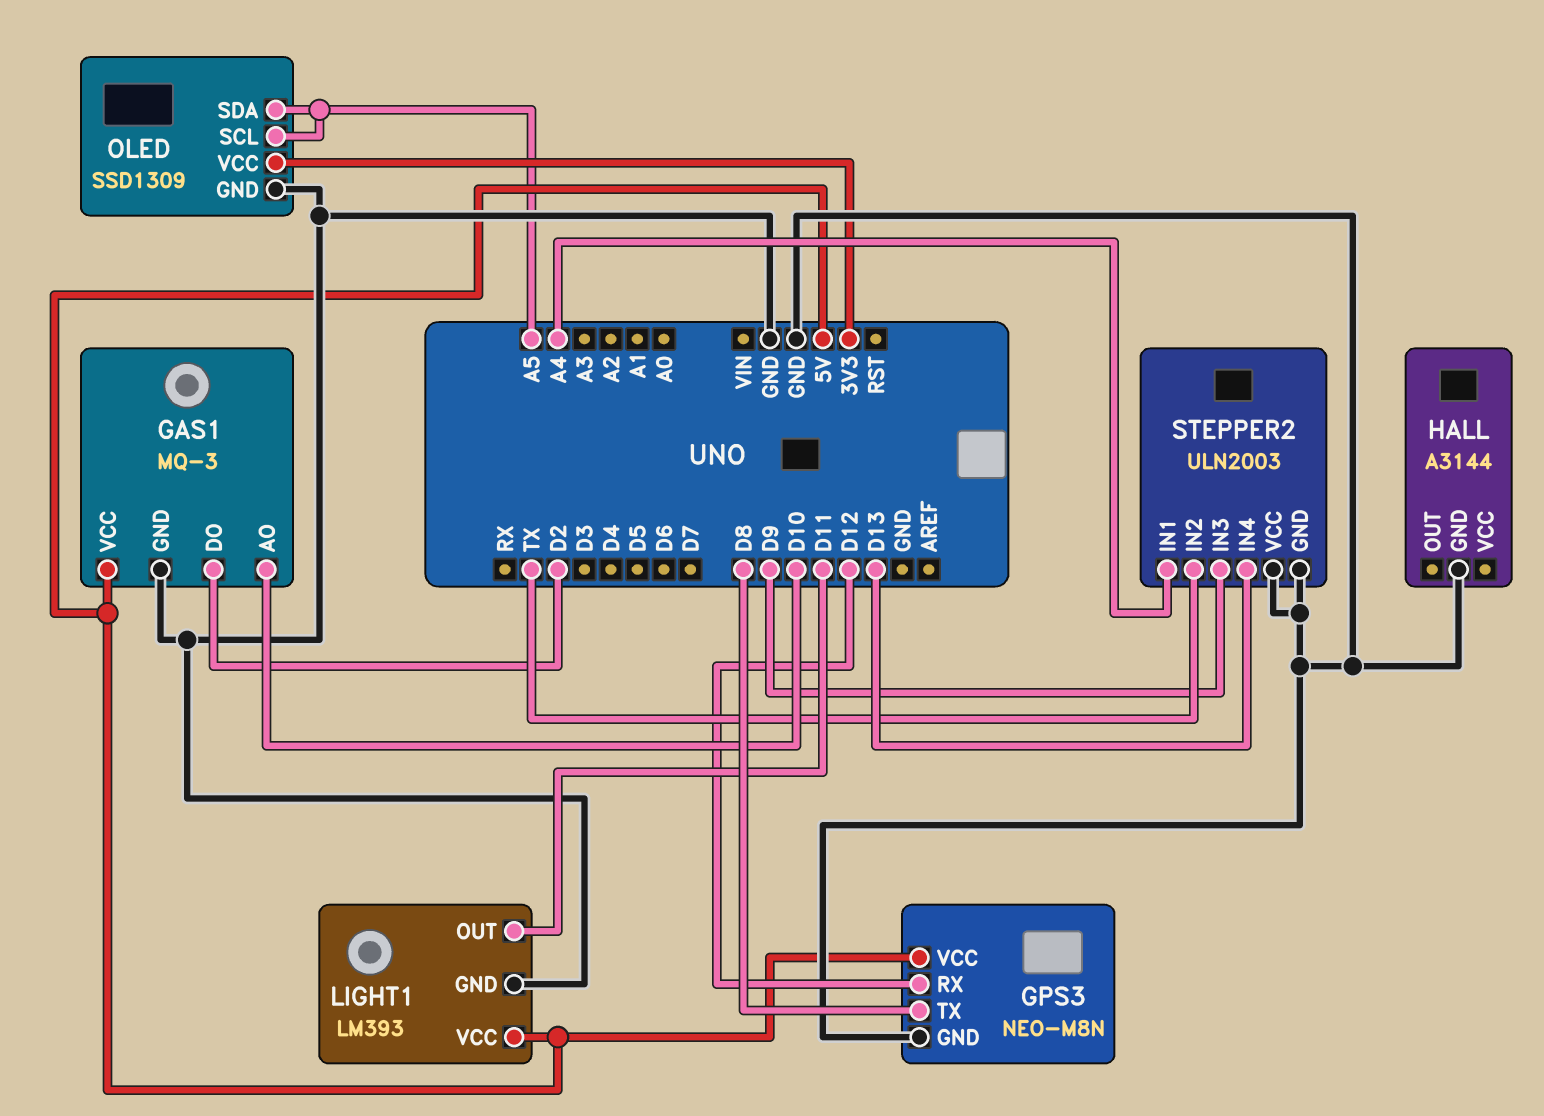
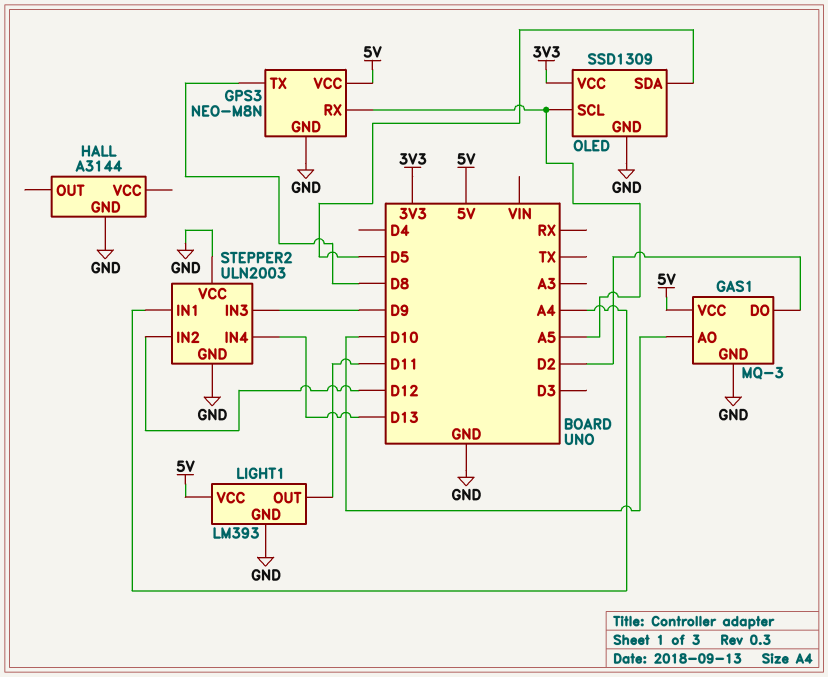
GPS3 pin RX: D12 -> A5
OLED pin SDA: A5 -> D5
STEPPER2 pin IN2: TX -> D12

